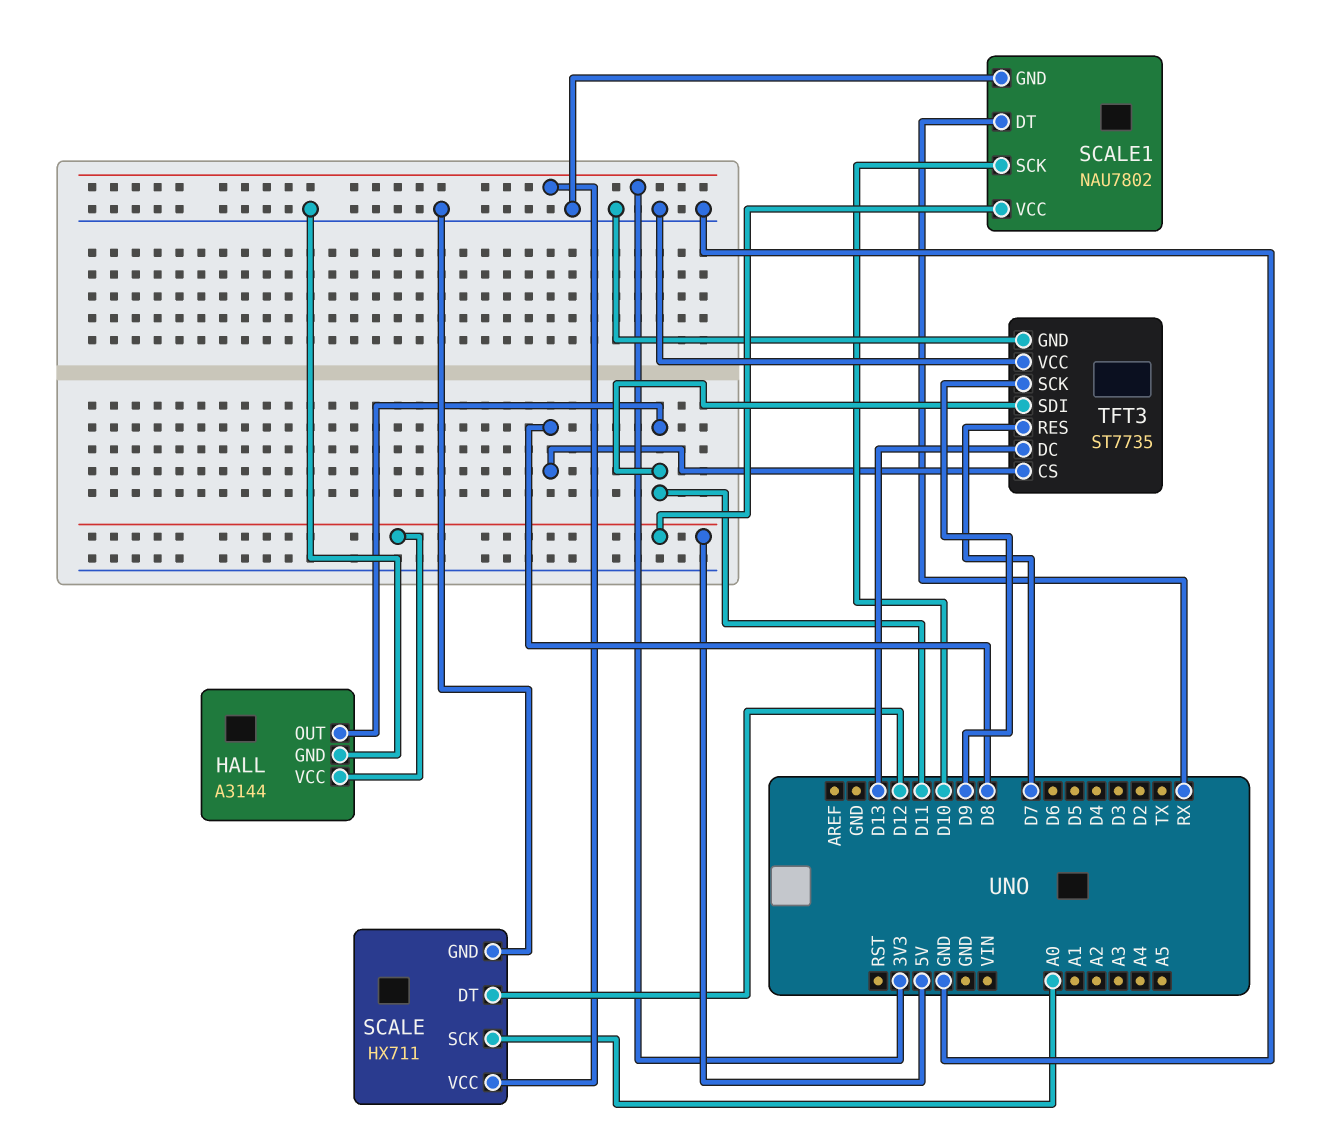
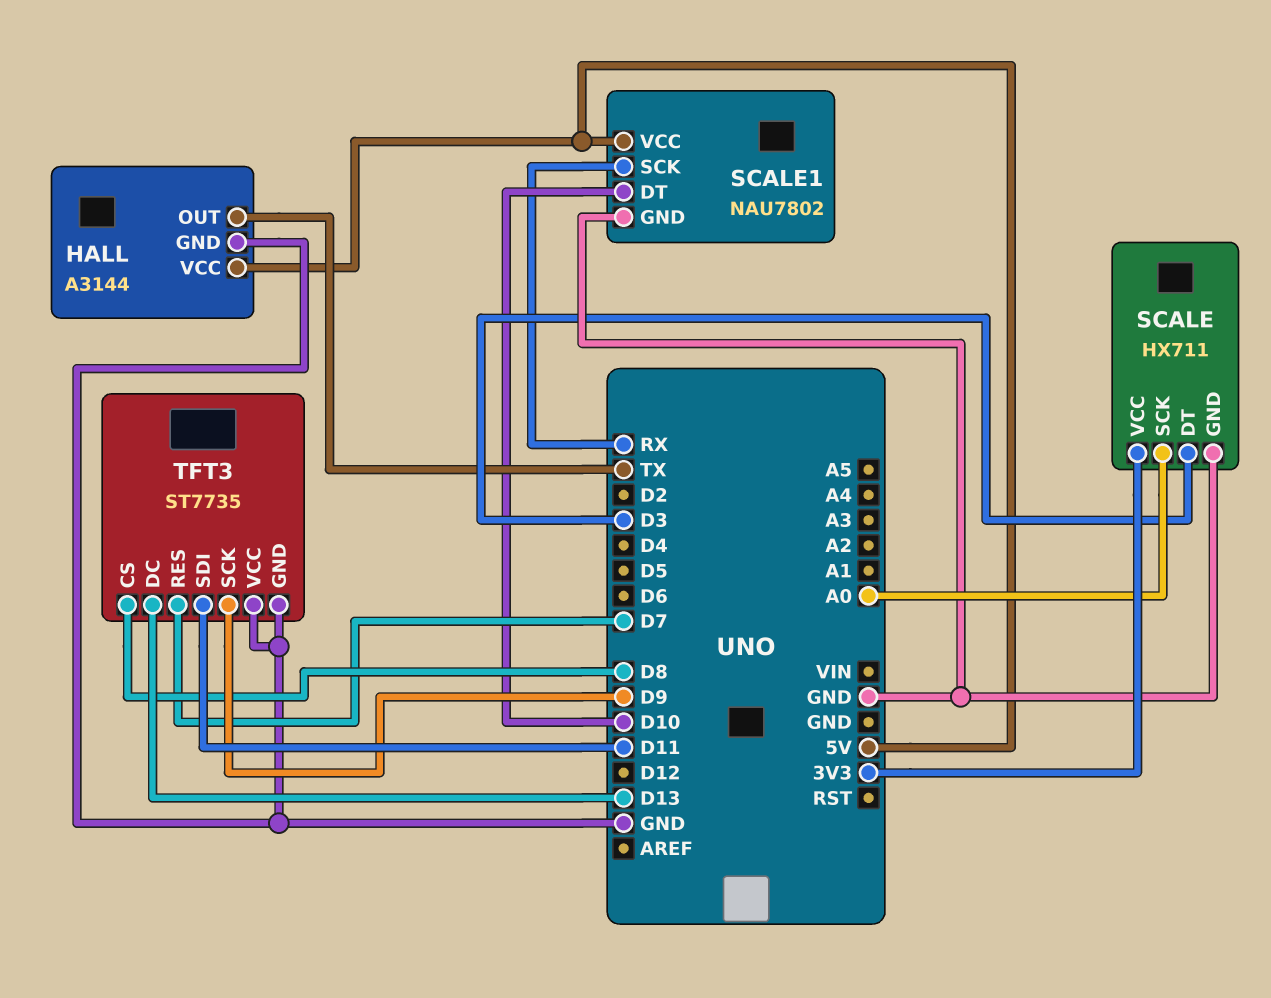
HALL pin OUT: D11 -> TX
SCALE pin DT: D12 -> D3
SCALE1 pin DT: RX -> D10
SCALE1 pin SCK: D10 -> RX

